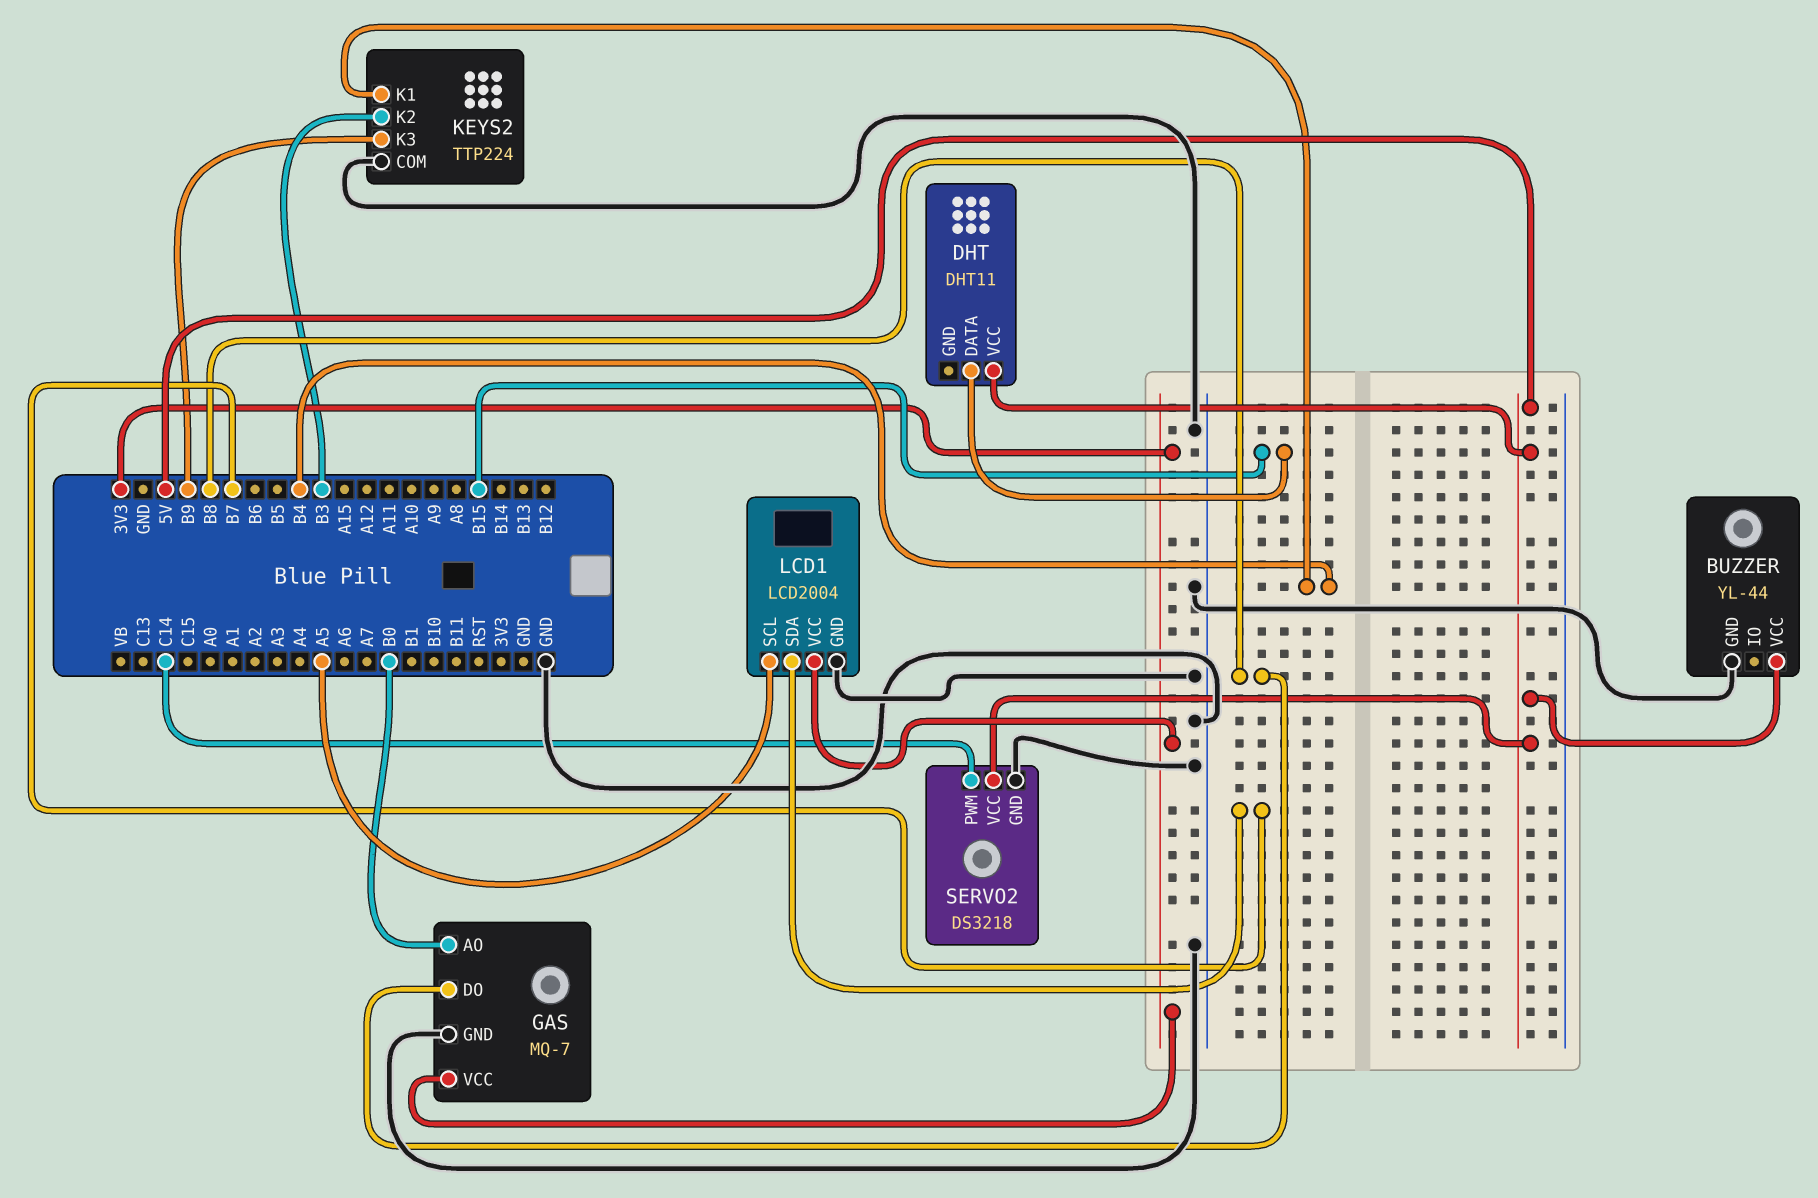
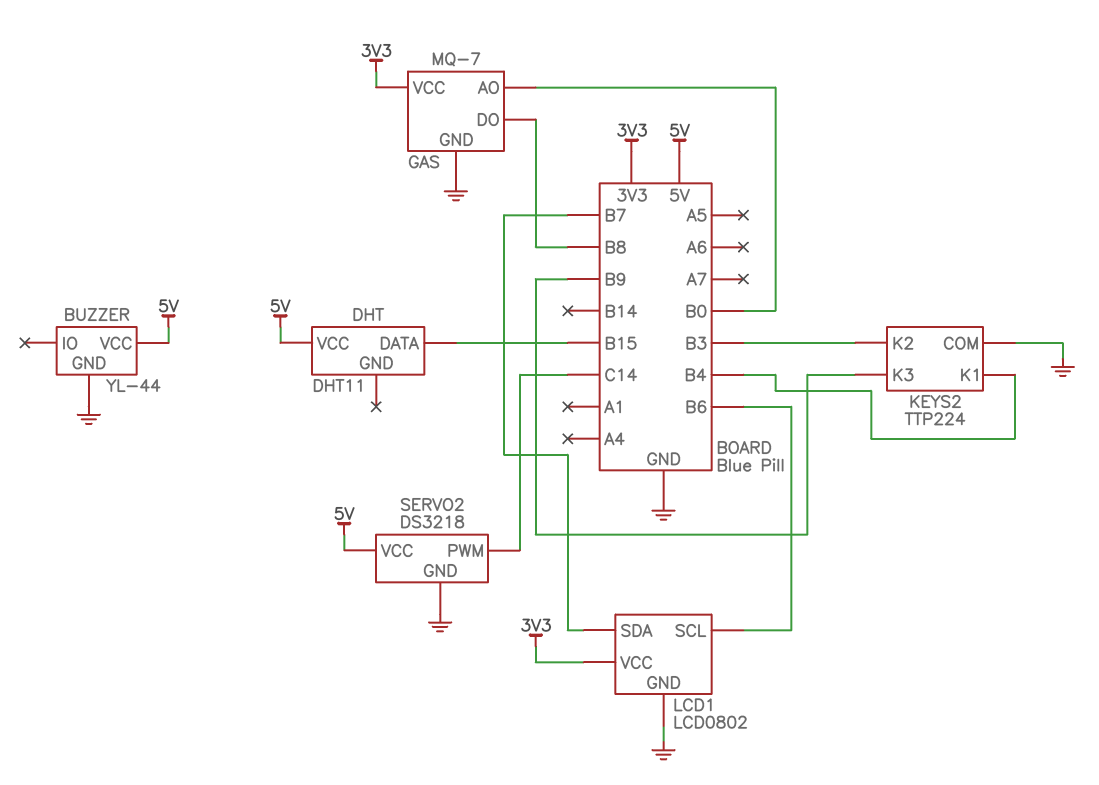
LCD1: LCD2004 -> LCD0802
LCD1 pin SCL: A5 -> B6

